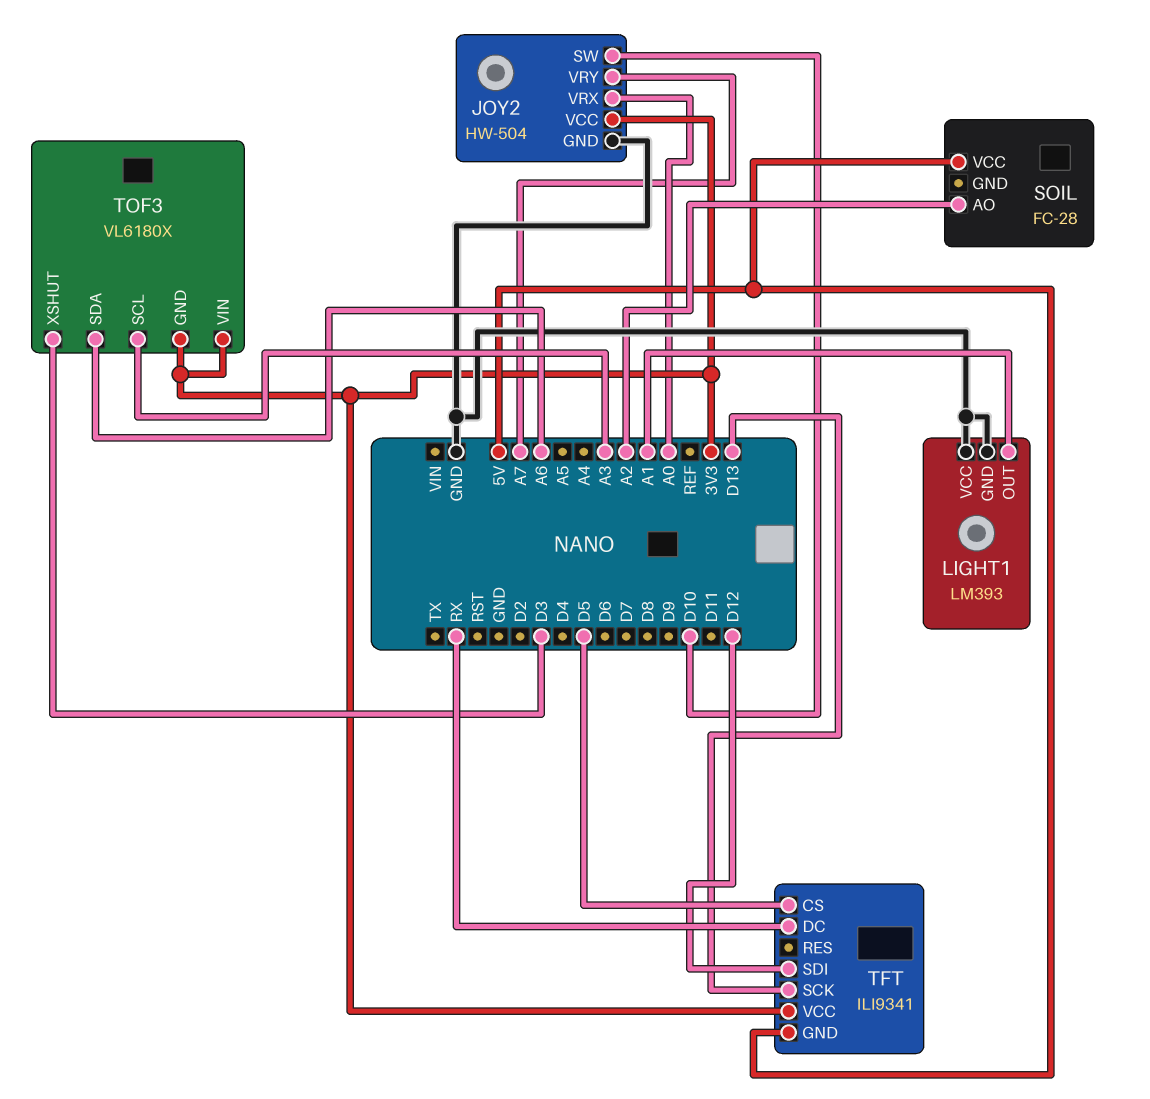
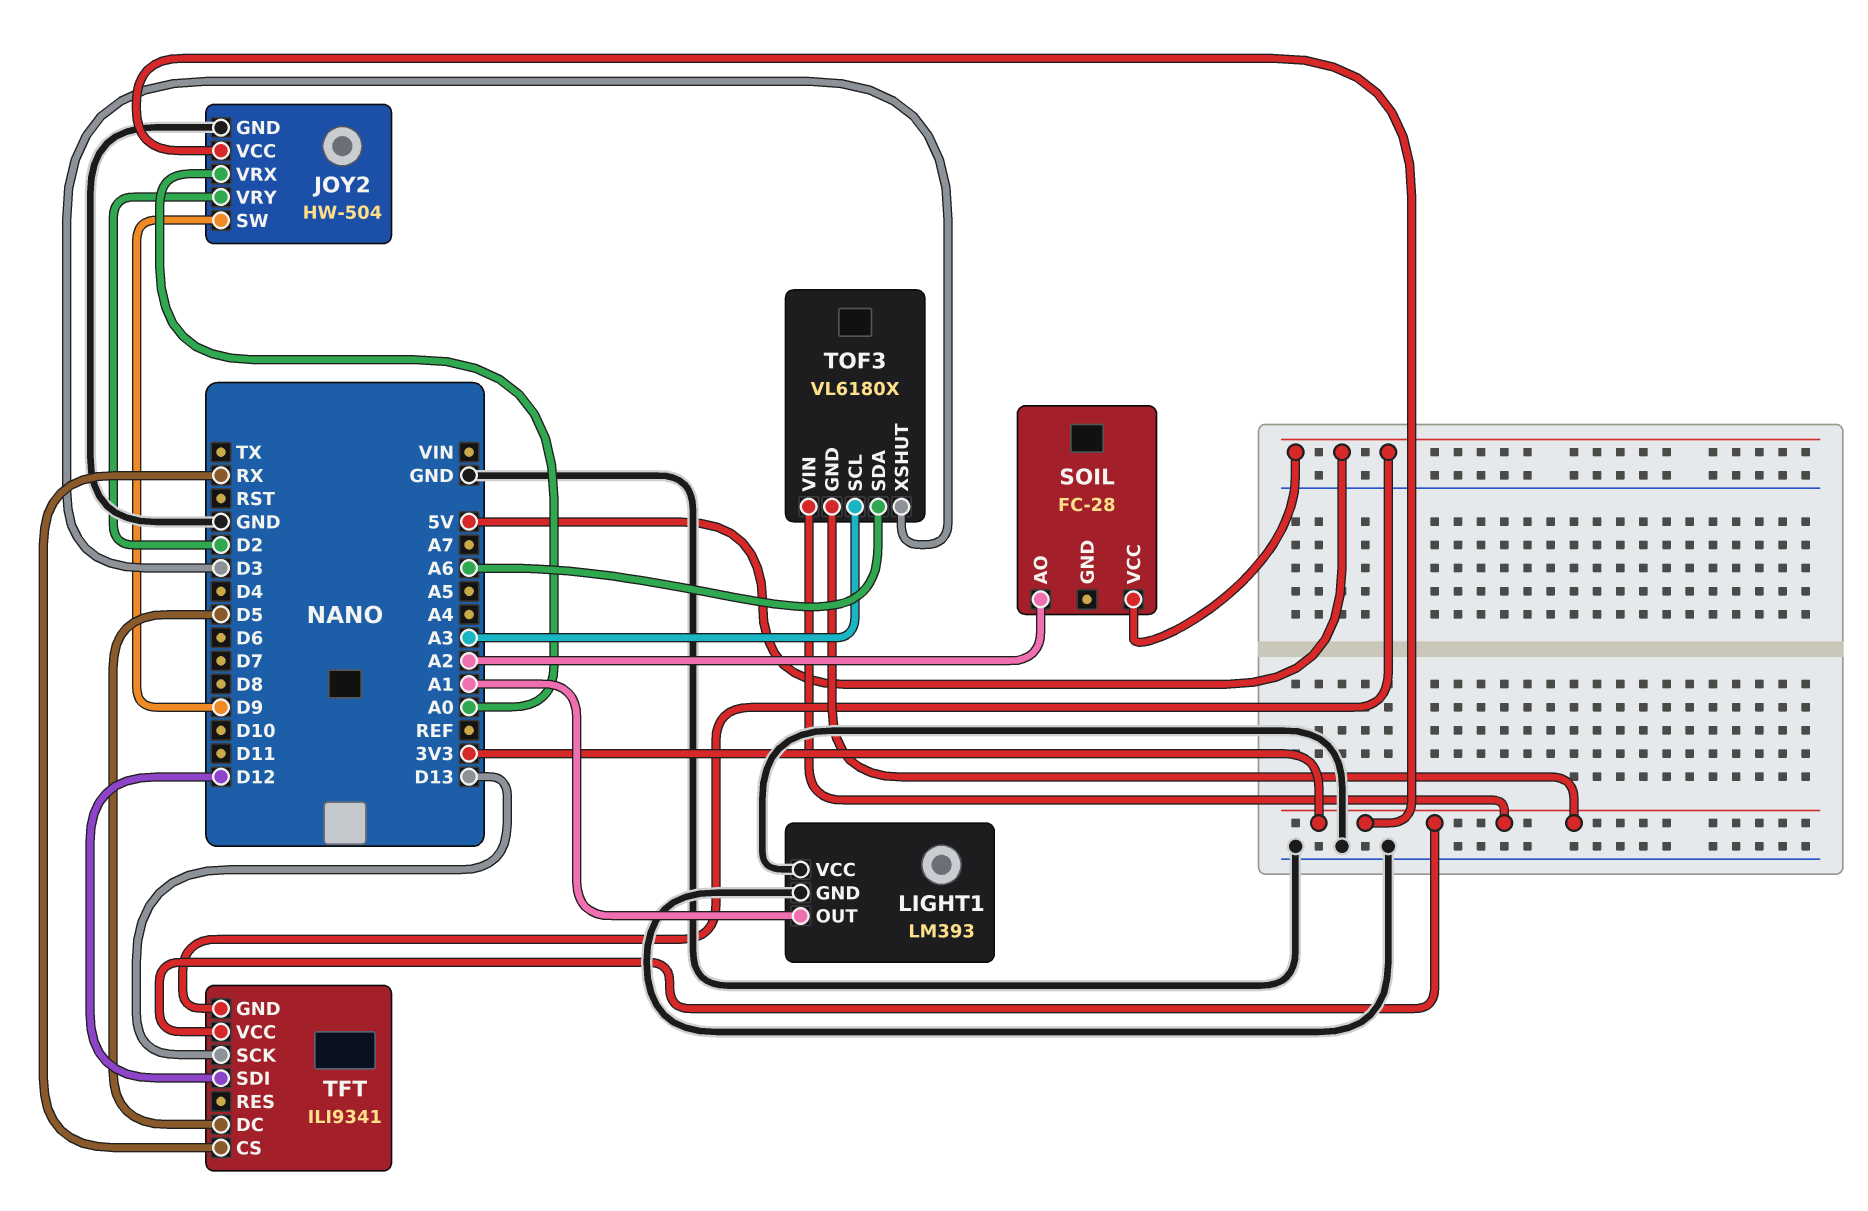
JOY2 pin SW: D10 -> D9
JOY2 pin VRY: A7 -> D2
TFT pin CS: D5 -> RX
TFT pin DC: RX -> D5

